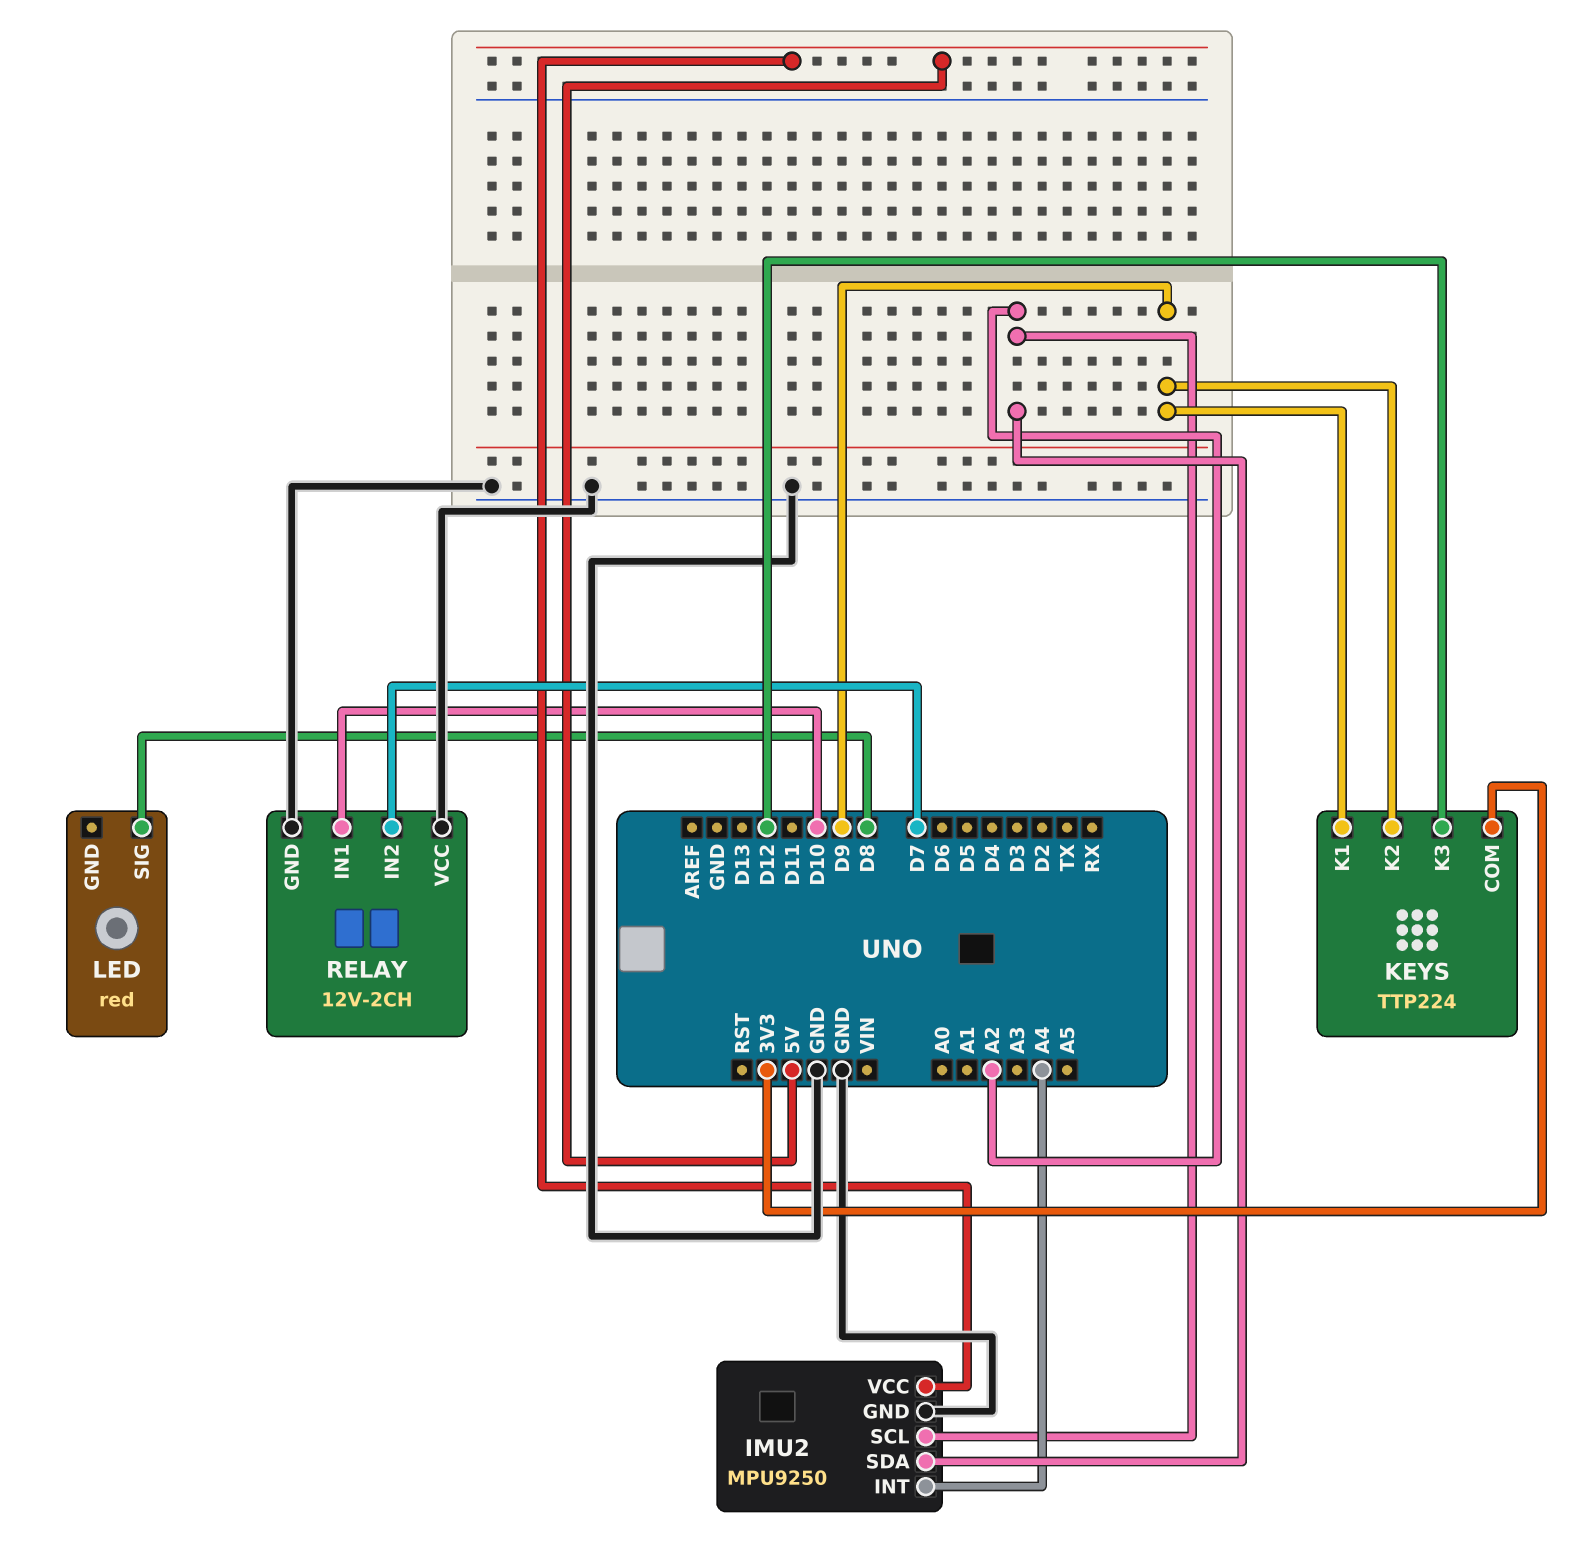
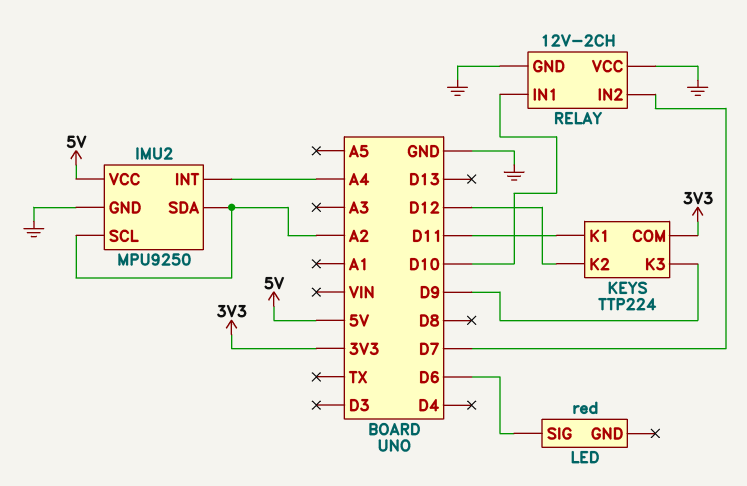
KEYS pin K1: D9 -> D11
KEYS pin K2: D9 -> D12
KEYS pin K3: D12 -> D9
LED pin SIG: D8 -> D6

